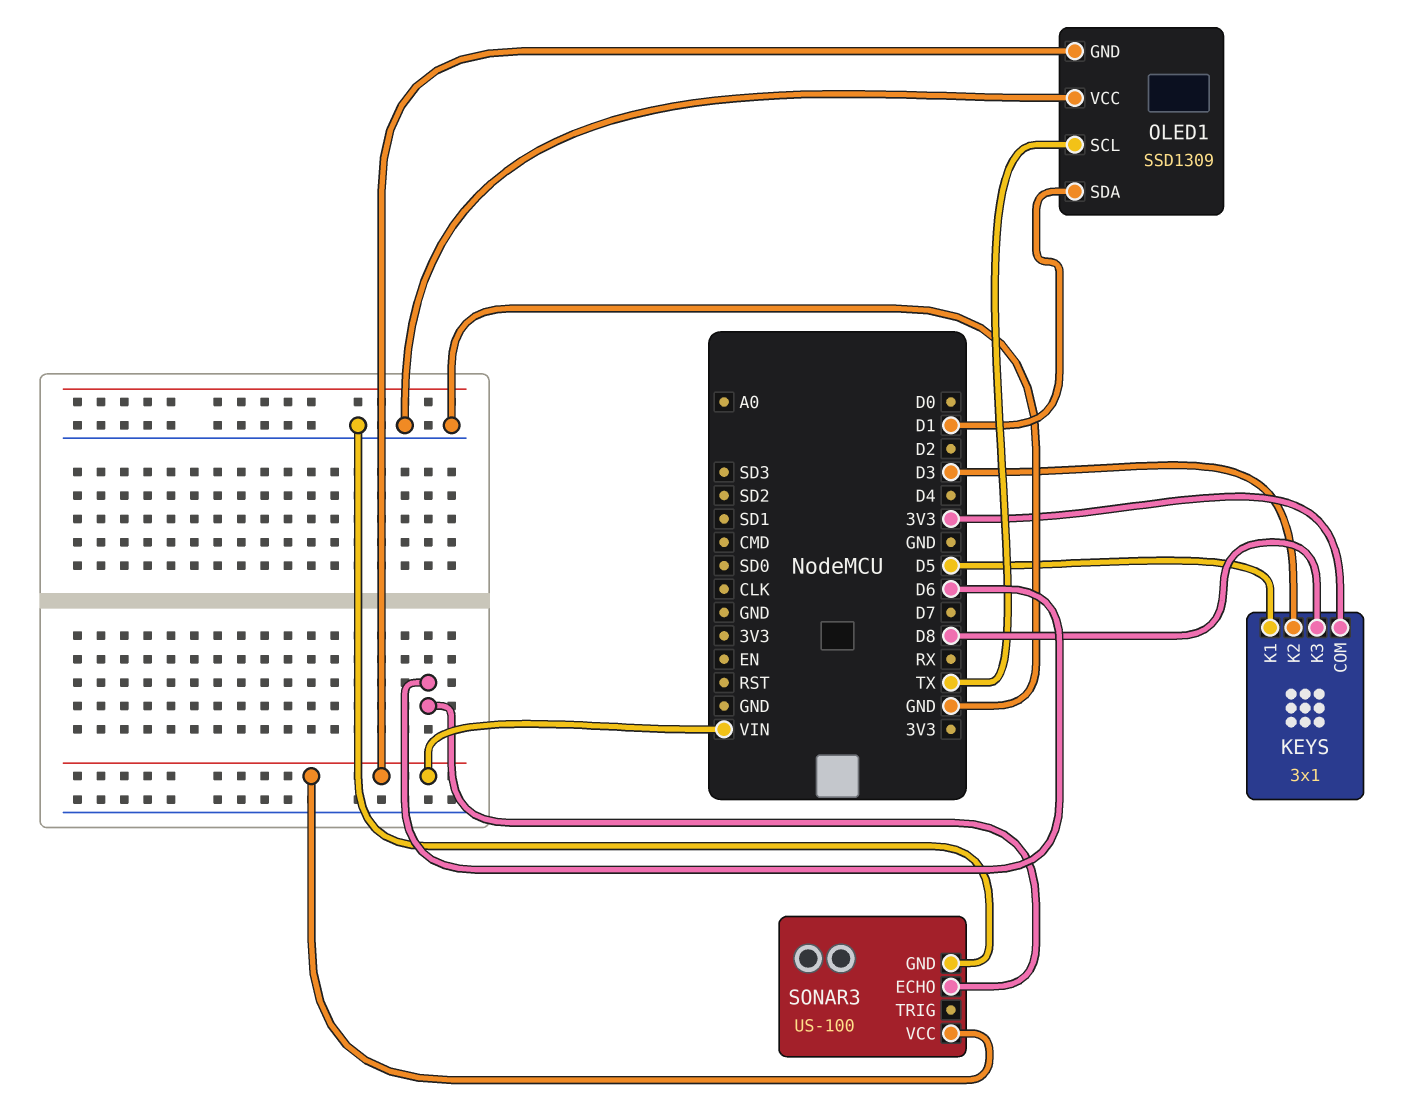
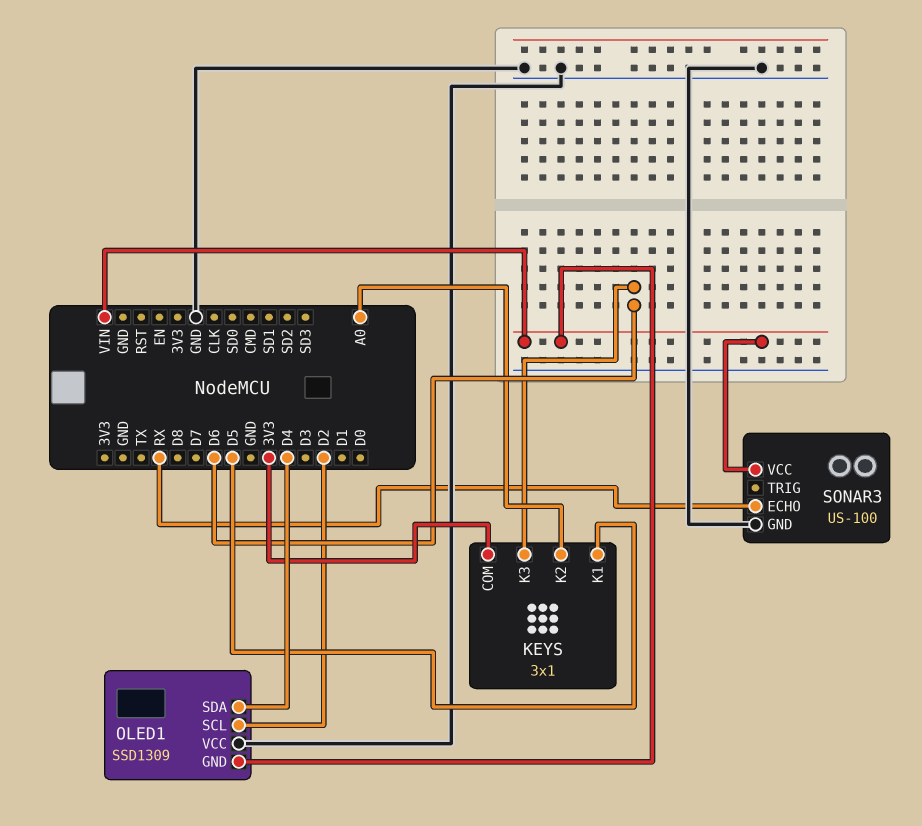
KEYS pin K2: D3 -> A0
KEYS pin K3: D8 -> D6
OLED1 pin SCL: TX -> D2
OLED1 pin SDA: D1 -> D4
SONAR3 pin ECHO: D6 -> RX

